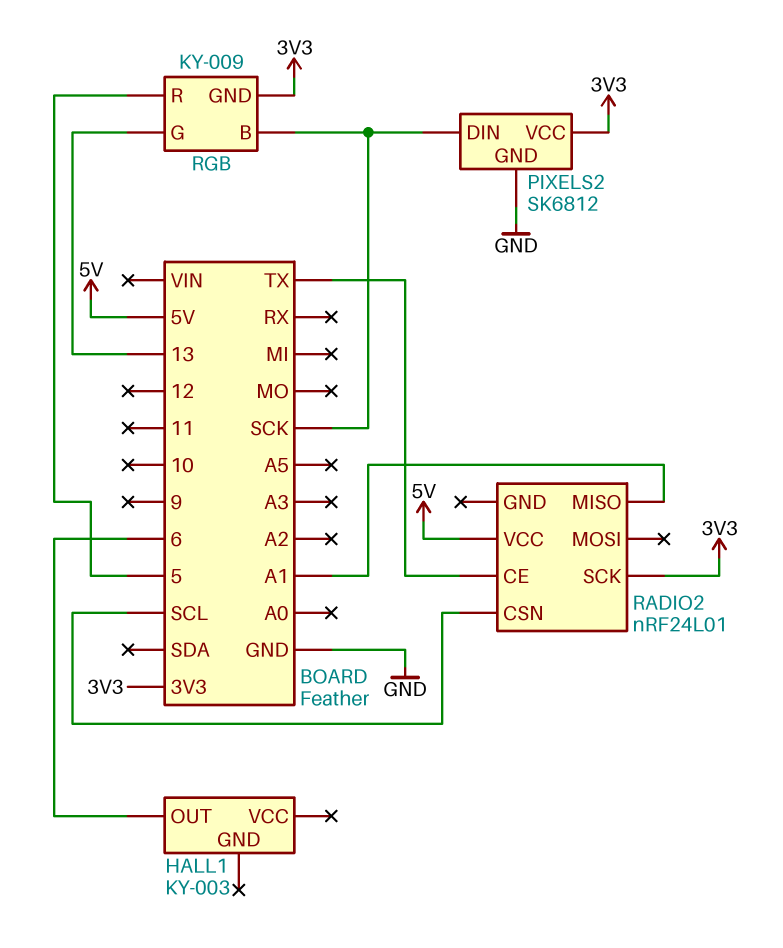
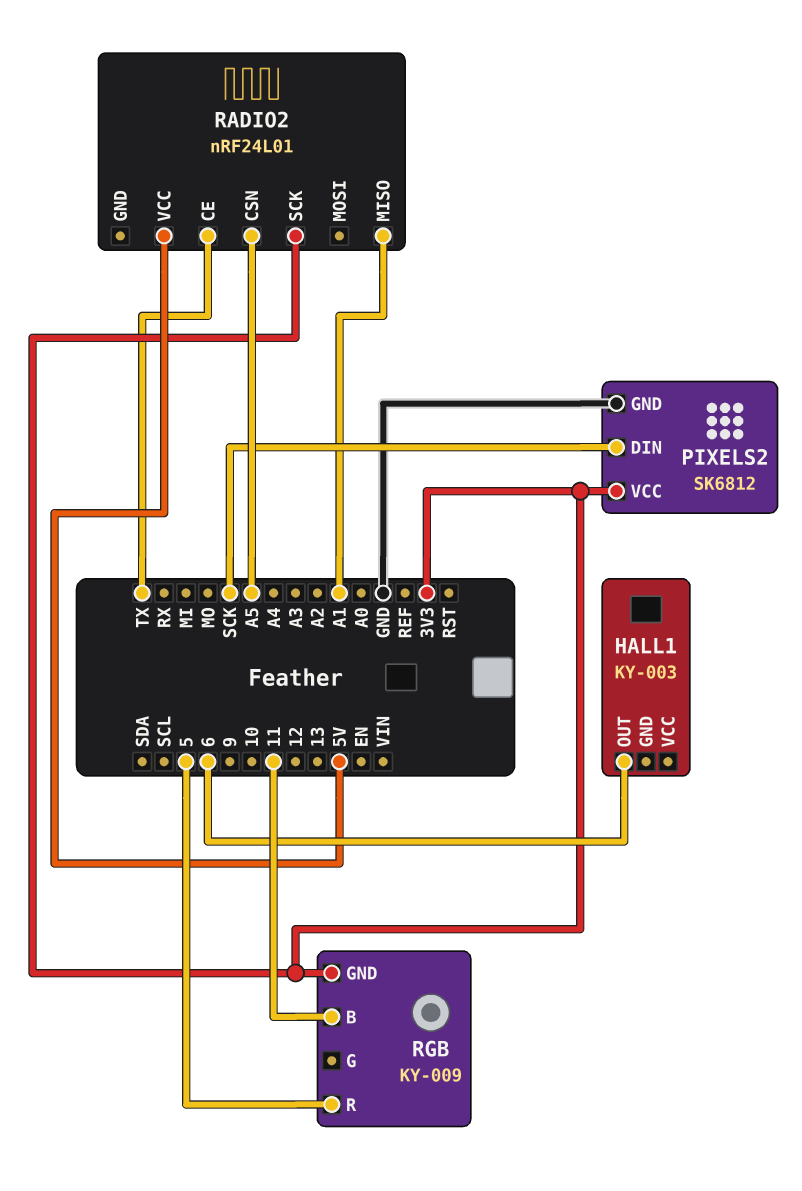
RADIO2 pin CSN: SCL -> A5
RGB pin B: SCK -> 11
RGB pin G: 13 -> none

